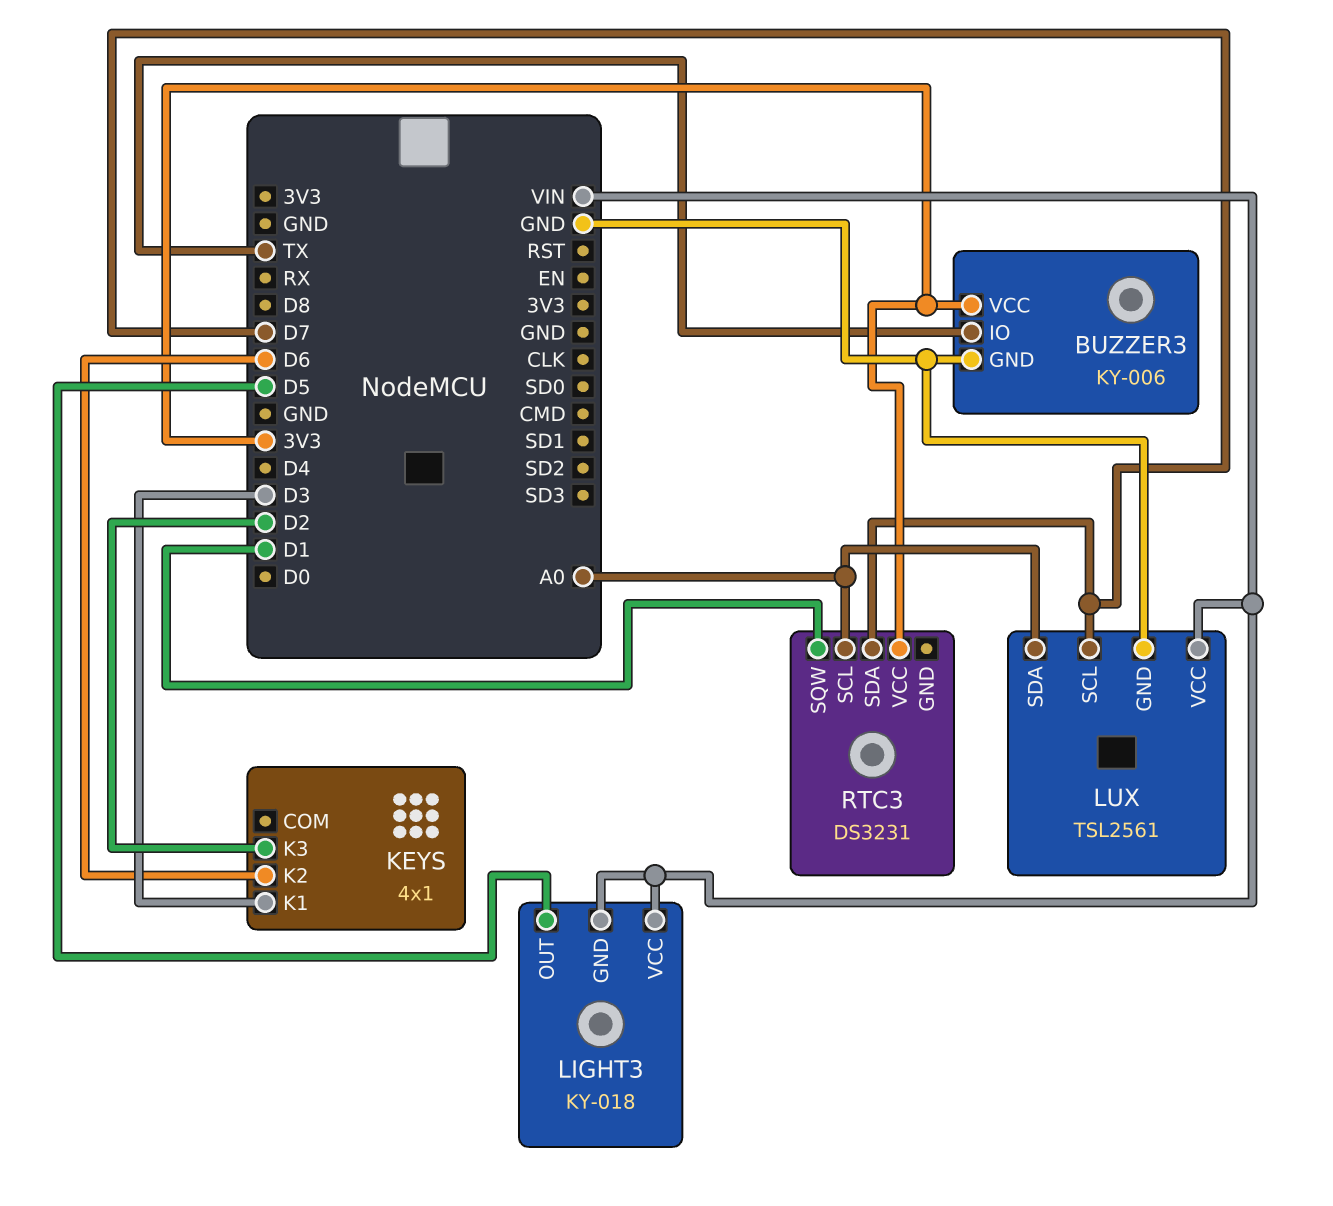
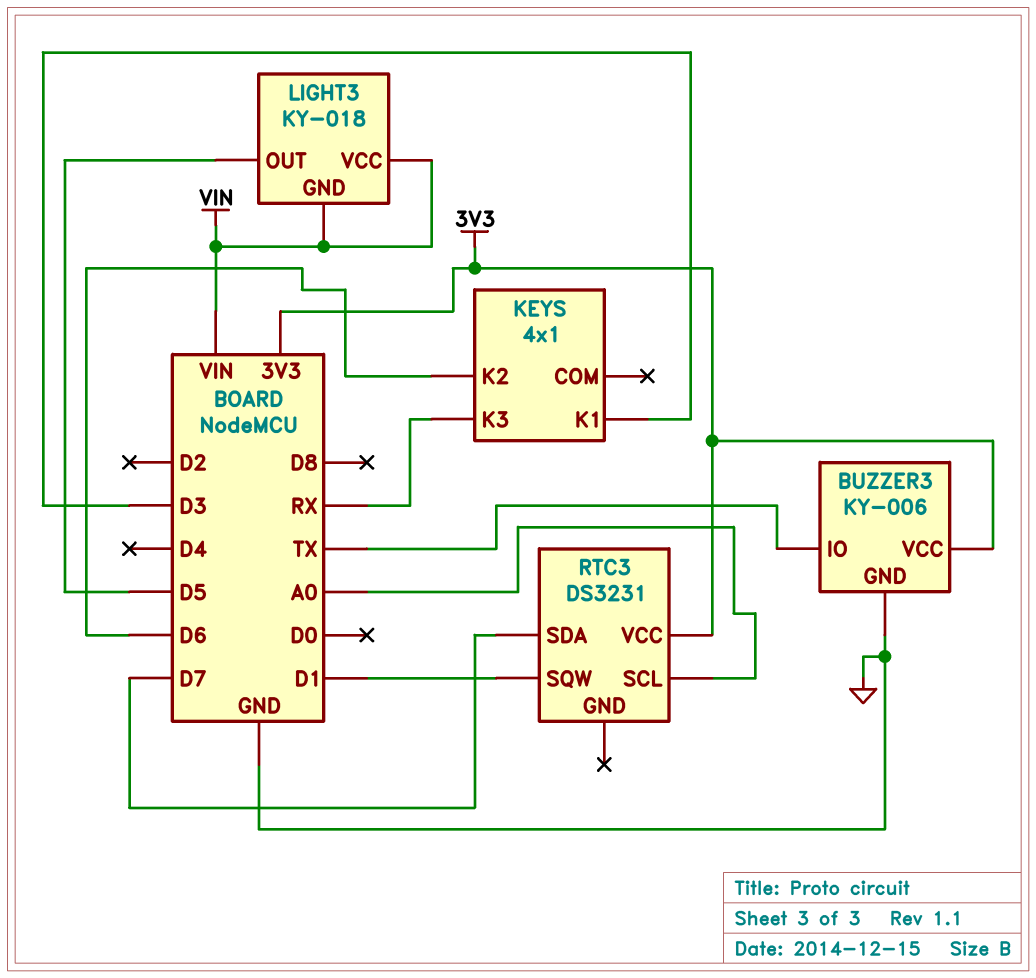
KEYS pin K3: D2 -> RX
LUX: TSL2561 -> none
LUX pin GND: GND -> none
LUX pin SCL: D7 -> none
LUX pin SDA: A0 -> none
LUX pin VCC: VIN -> none

